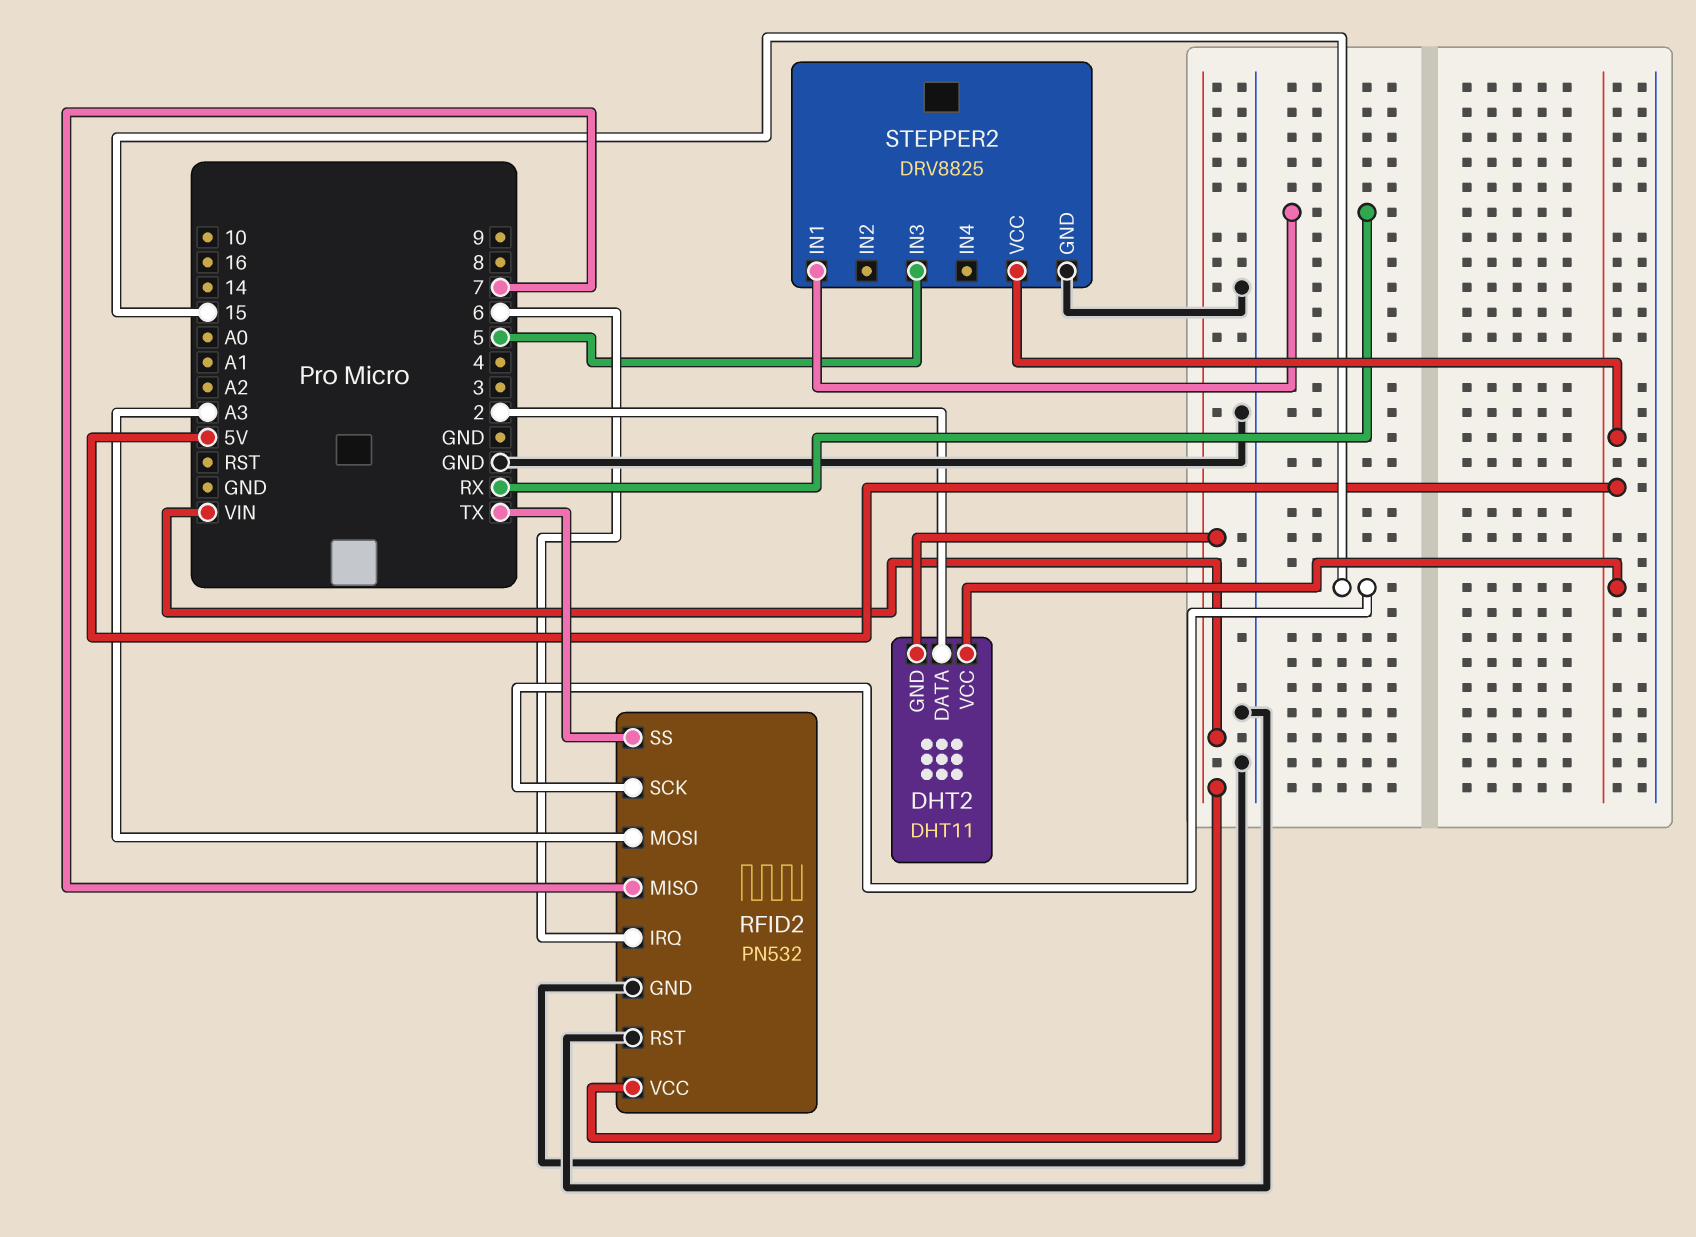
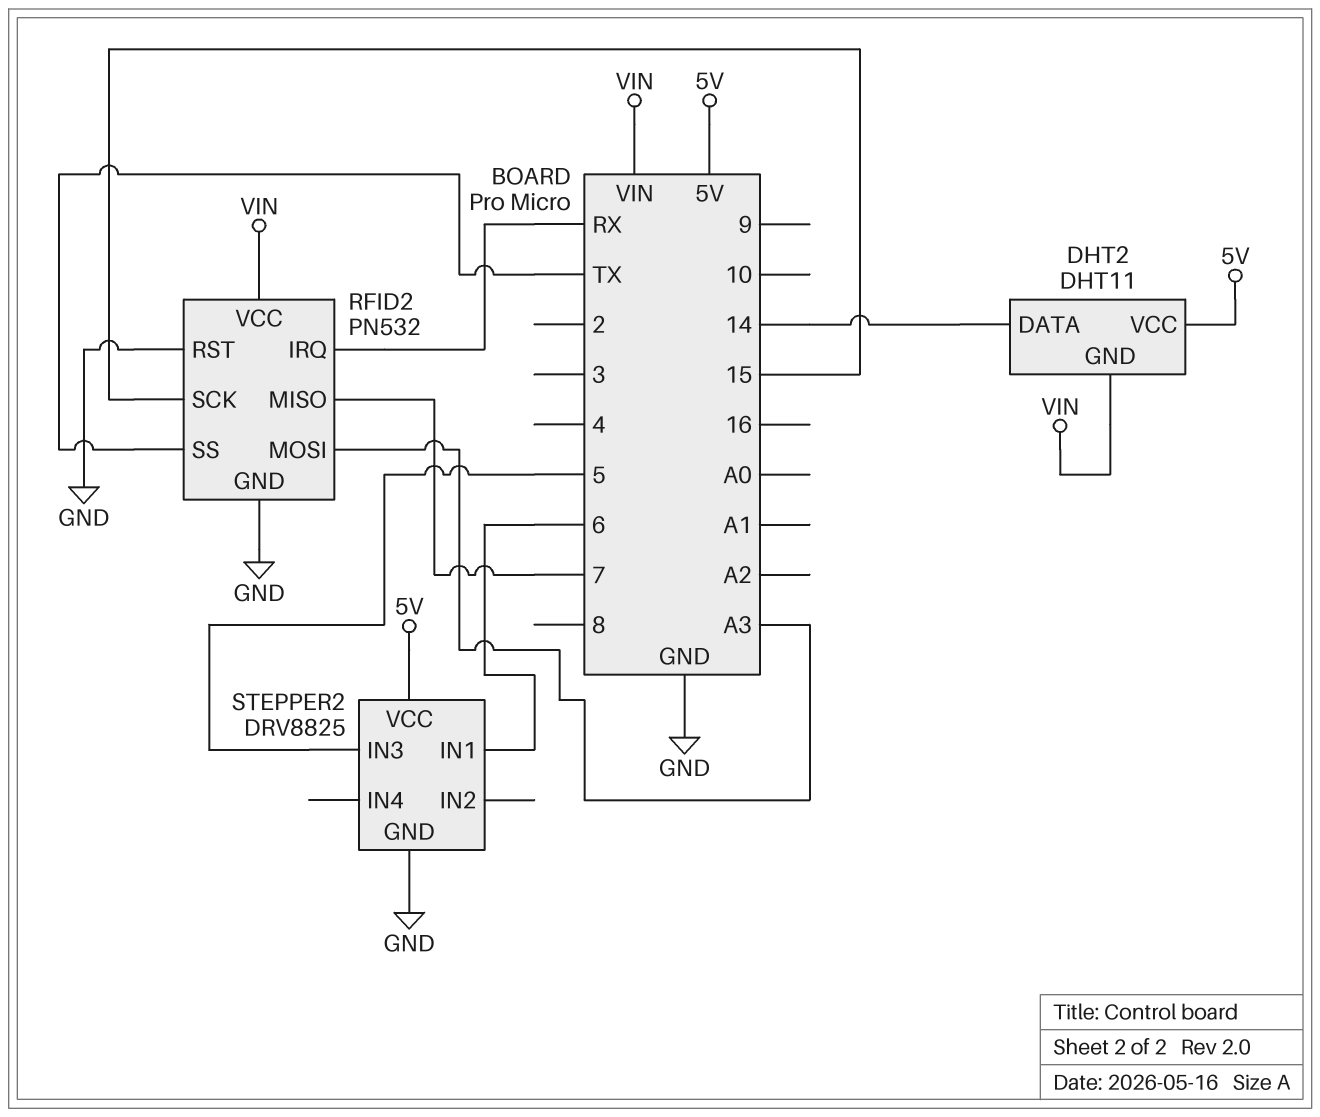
DHT2 pin DATA: 2 -> 14
RFID2 pin IRQ: 6 -> RX
STEPPER2 pin IN1: RX -> 6

